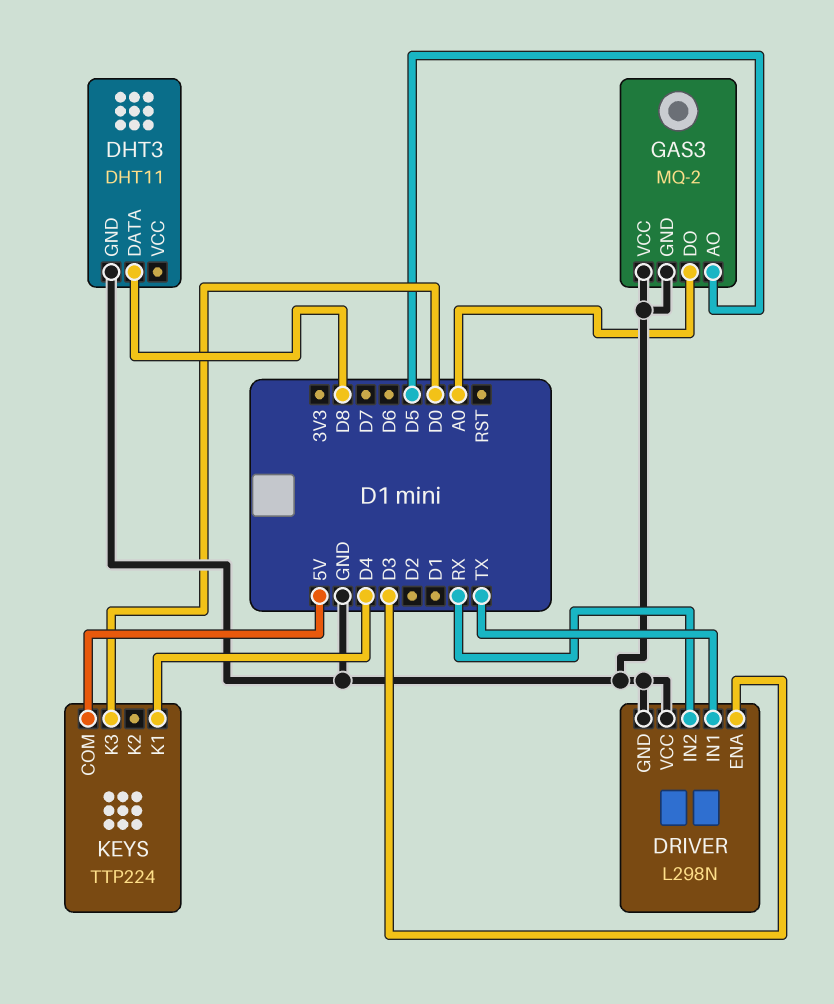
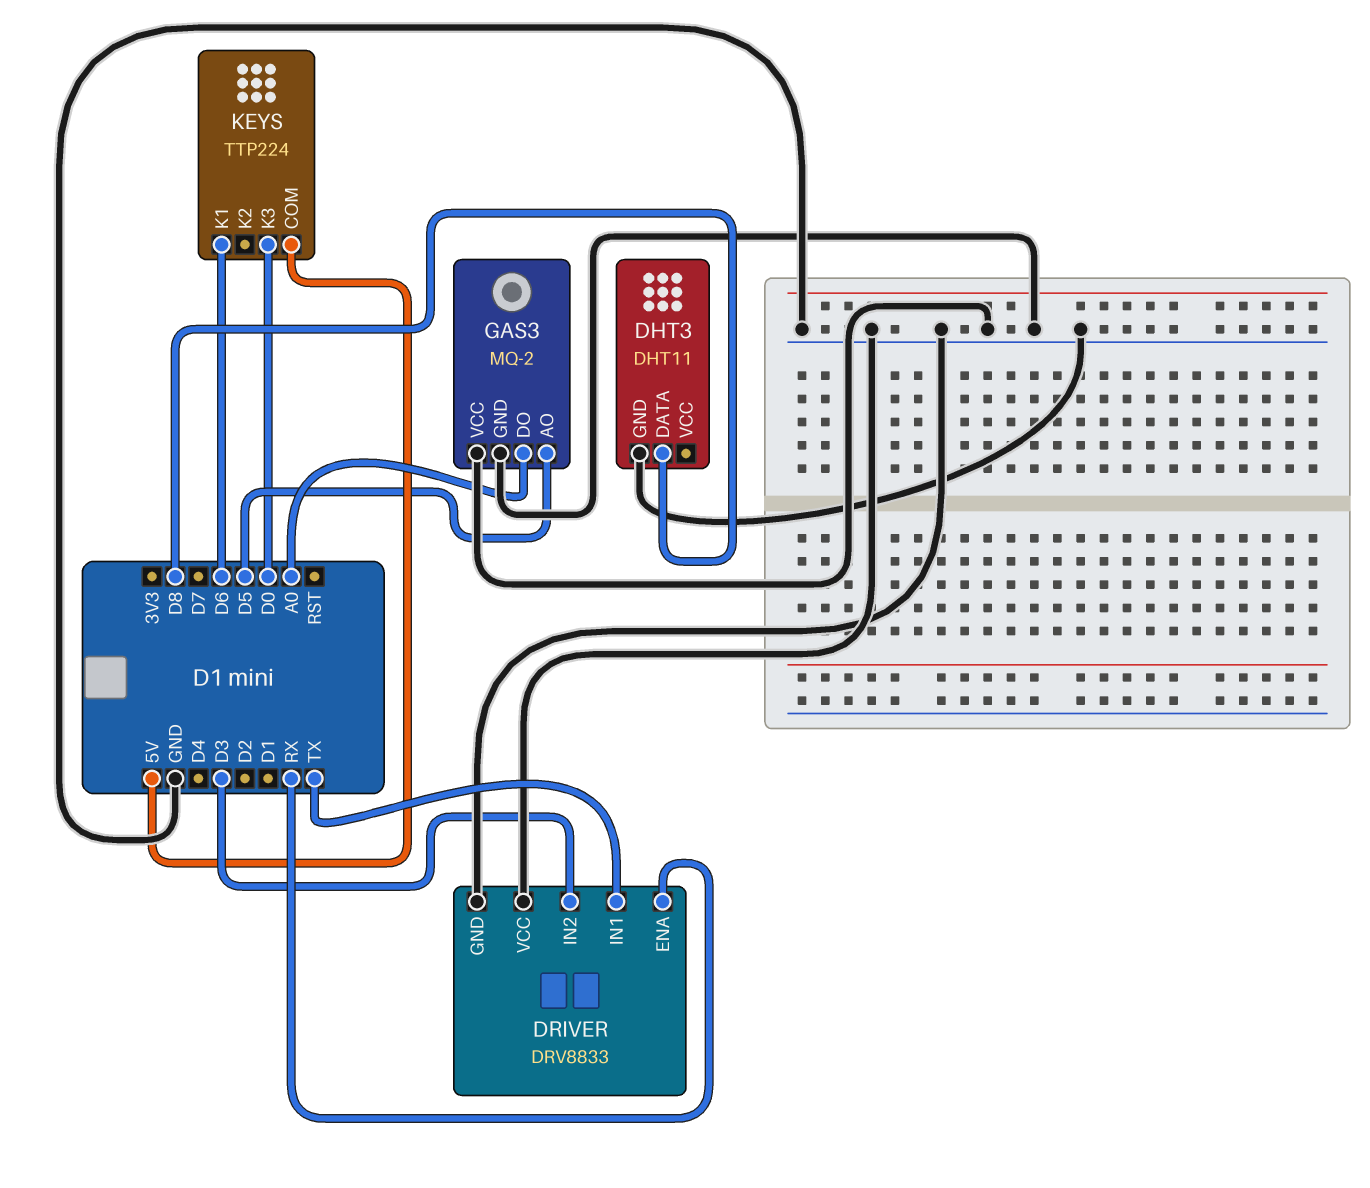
DRIVER: L298N -> DRV8833
DRIVER pin ENA: D3 -> RX
DRIVER pin IN2: RX -> D3
KEYS pin K1: D4 -> D6

